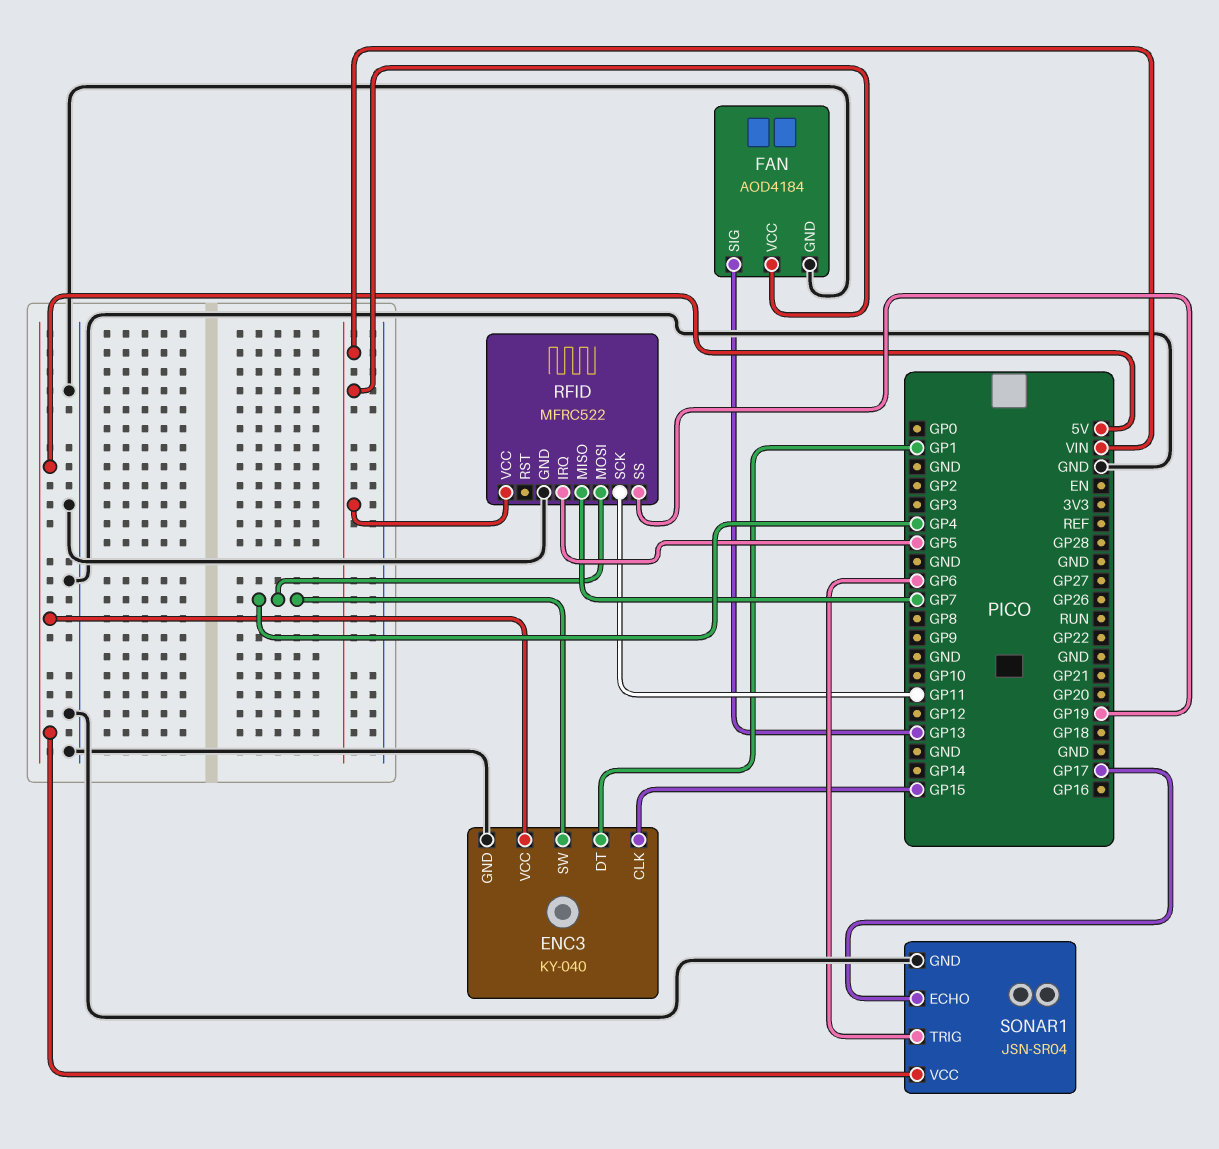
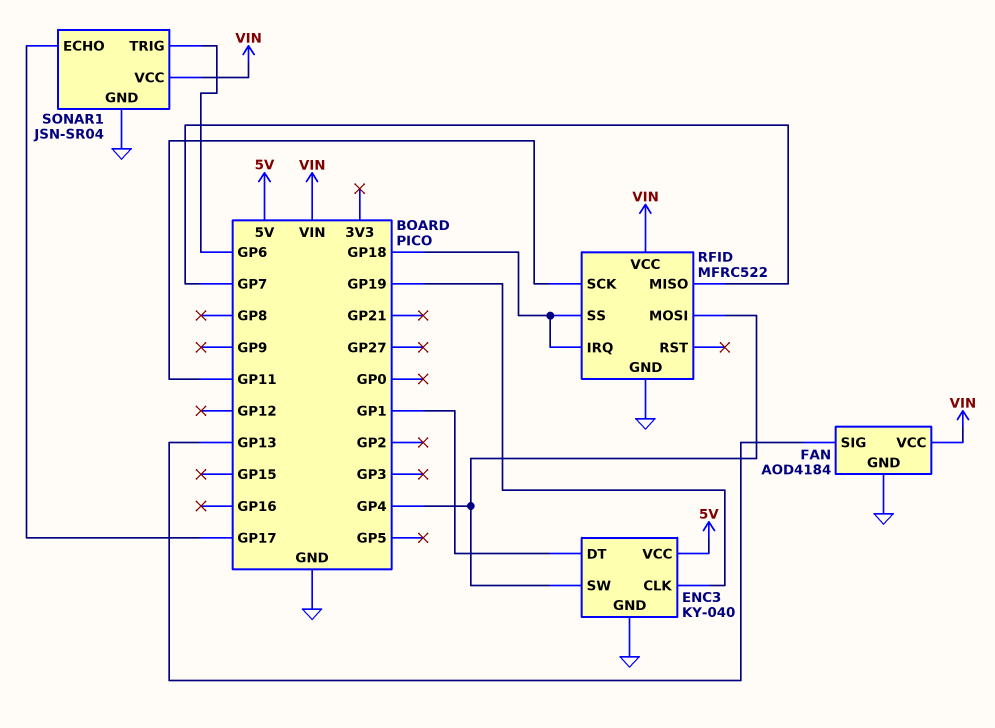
ENC3 pin CLK: GP15 -> GP19
RFID pin IRQ: GP5 -> GP18
RFID pin SS: GP19 -> GP18
SONAR1 pin VCC: 5V -> VIN

